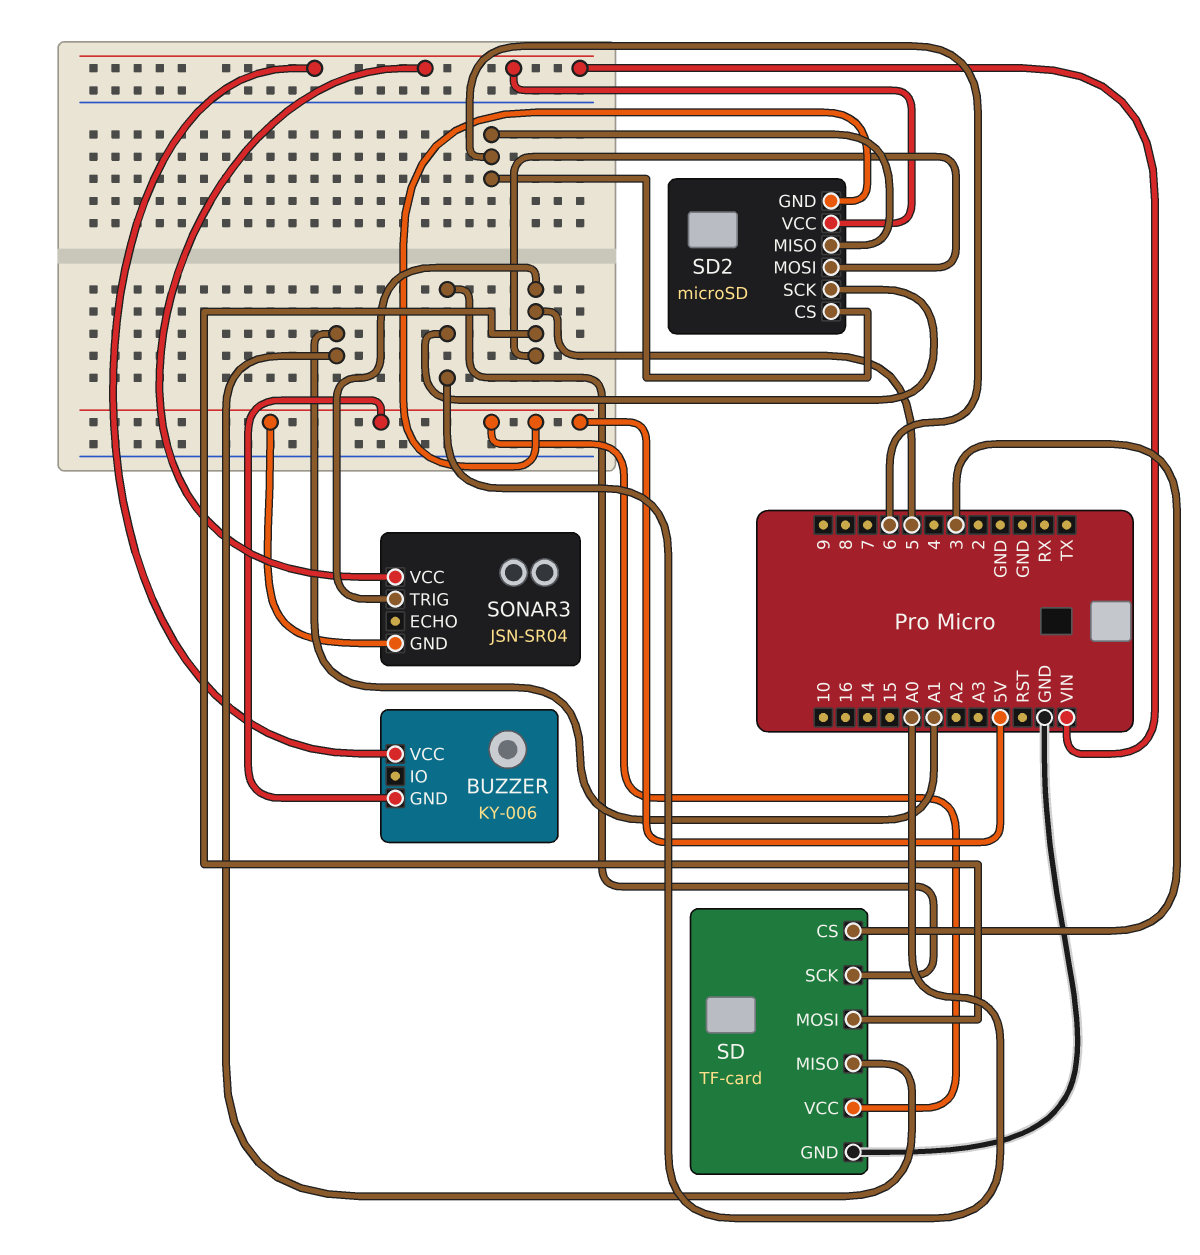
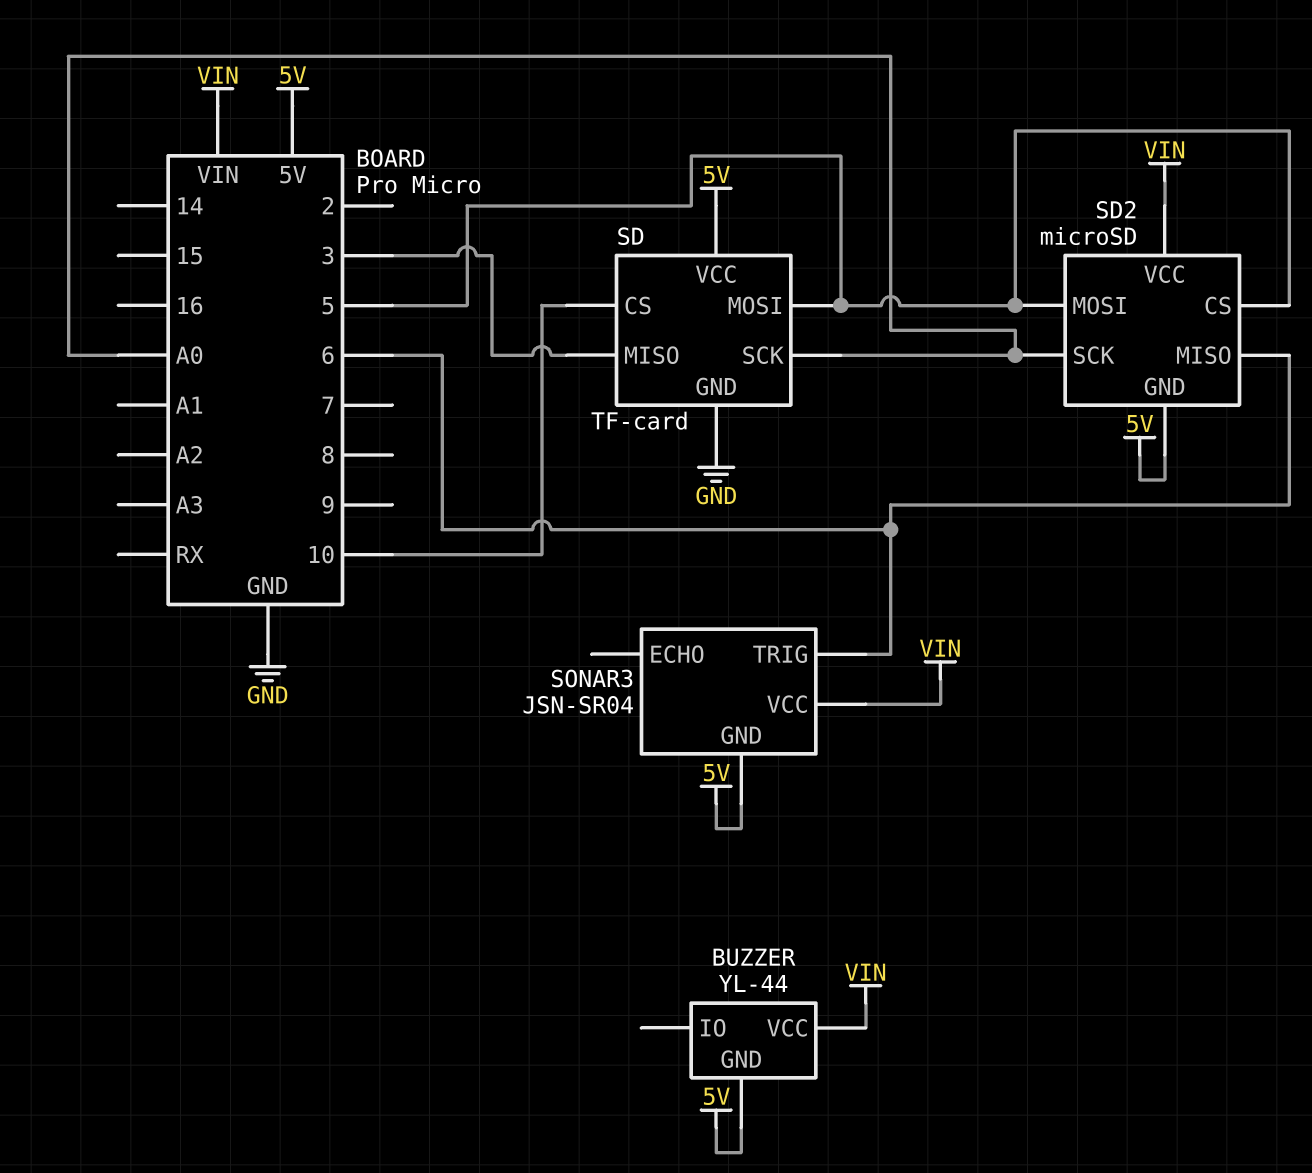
BUZZER: KY-006 -> YL-44
SD pin CS: 3 -> 10
SD pin MISO: A1 -> 3
SD2 pin CS: 6 -> 5
SONAR3 pin TRIG: 5 -> 6

